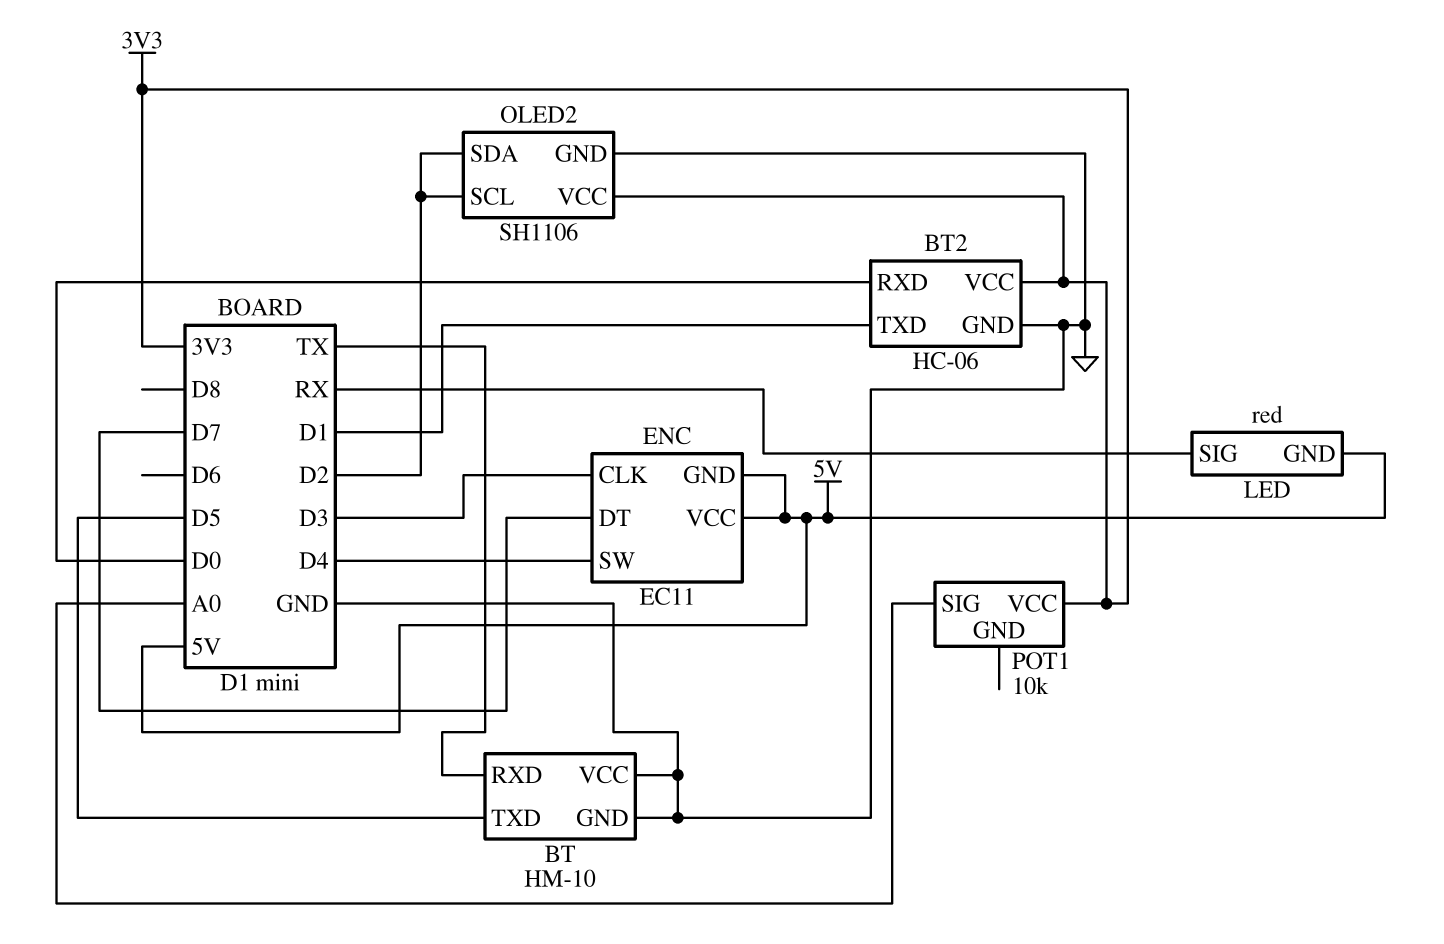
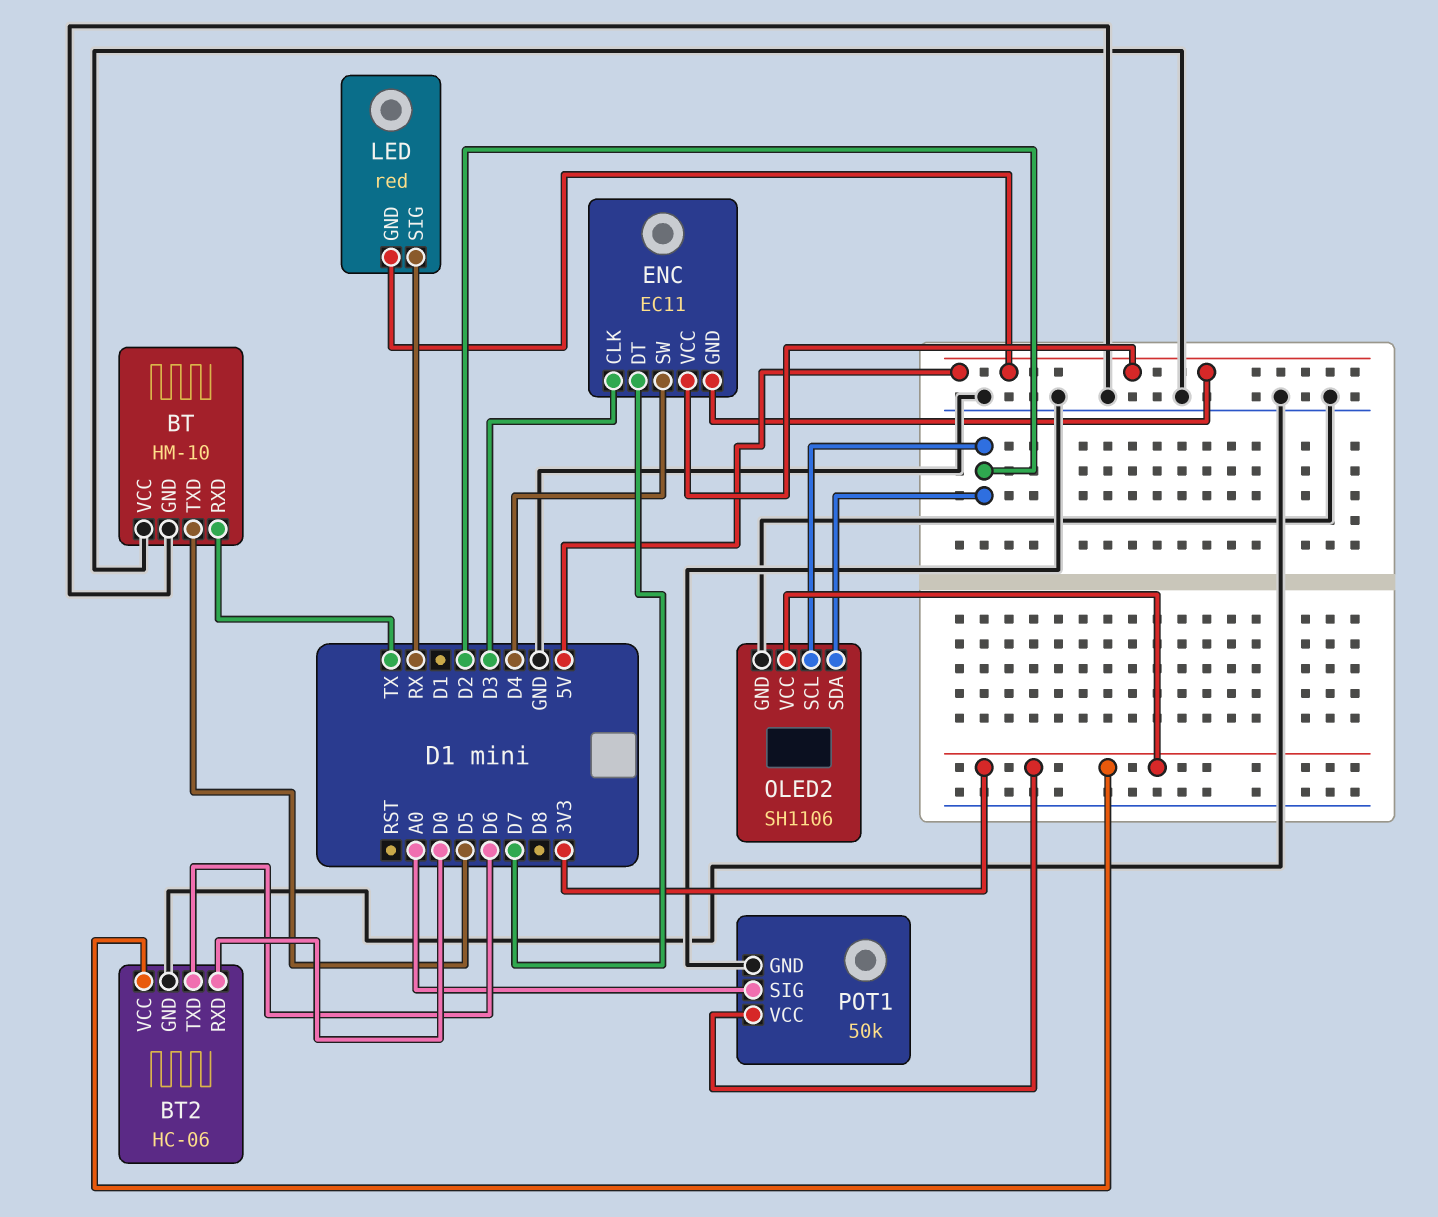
BT2 pin TXD: D1 -> D6
POT1: 10k -> 50k
POT1 pin GND: none -> GND

